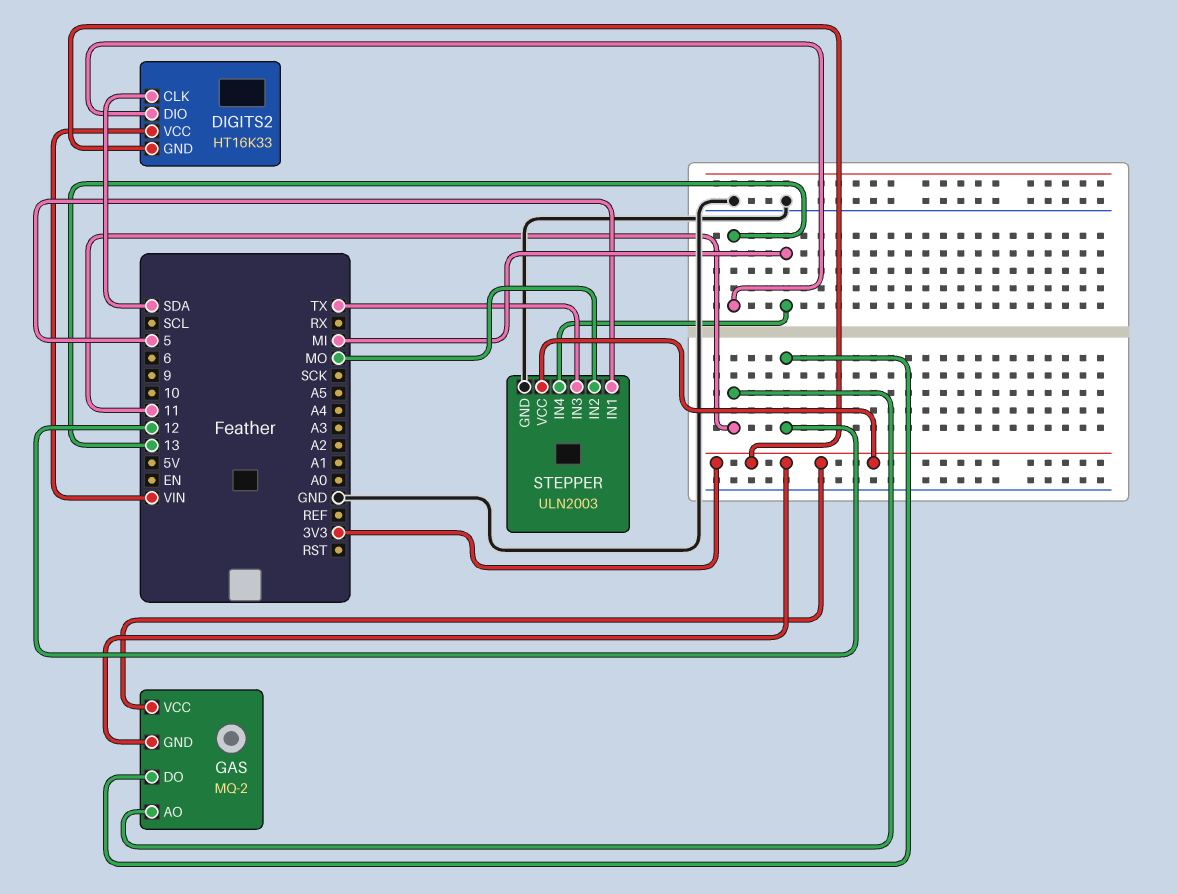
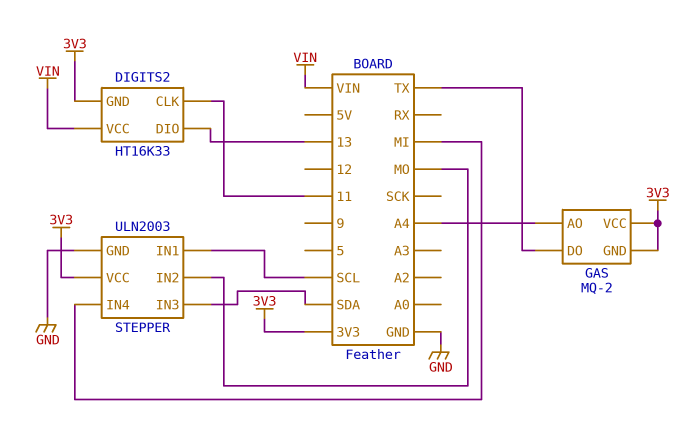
DIGITS2 pin CLK: SDA -> 11
GAS pin AO: 11 -> A4
GAS pin DO: 12 -> TX
STEPPER pin IN1: 5 -> SCL
STEPPER pin IN3: TX -> SDA

